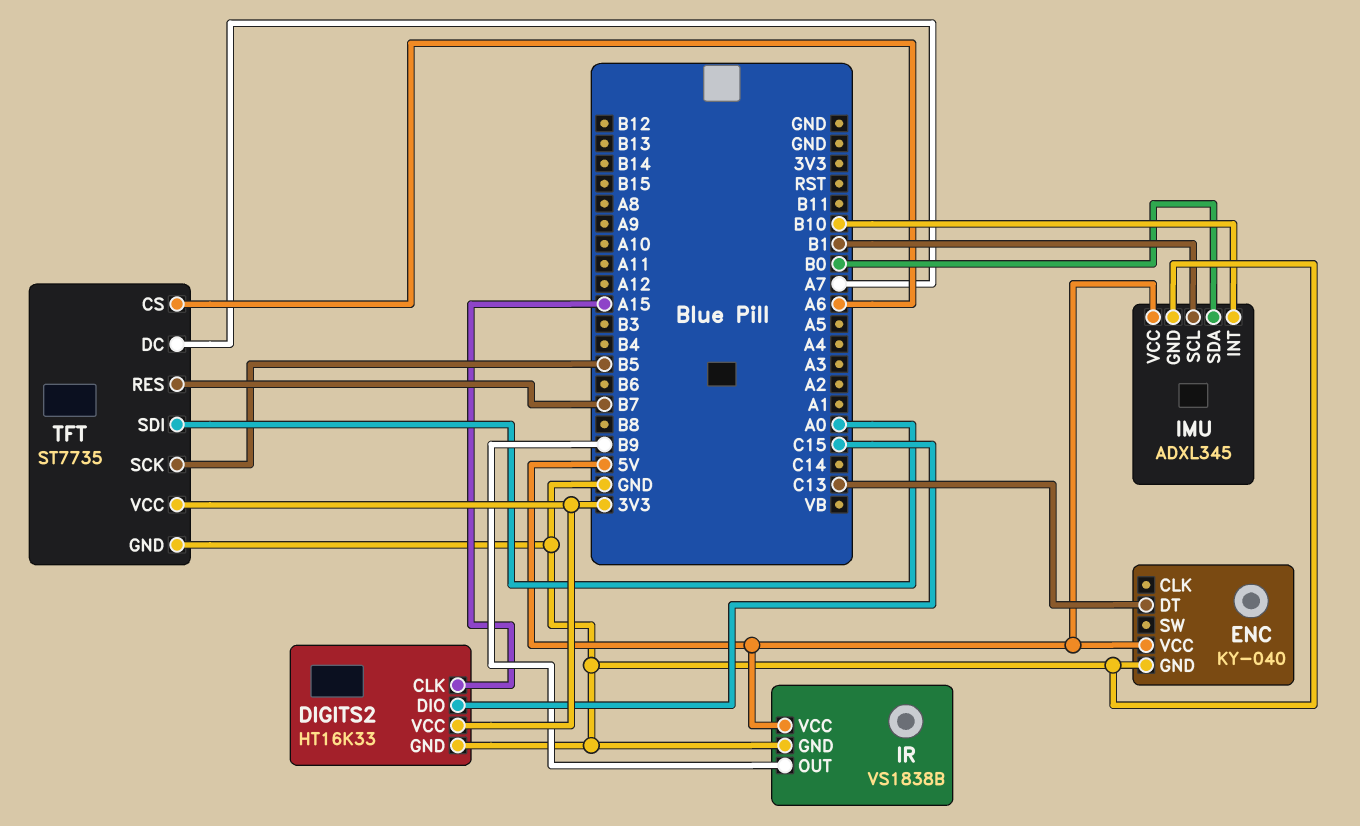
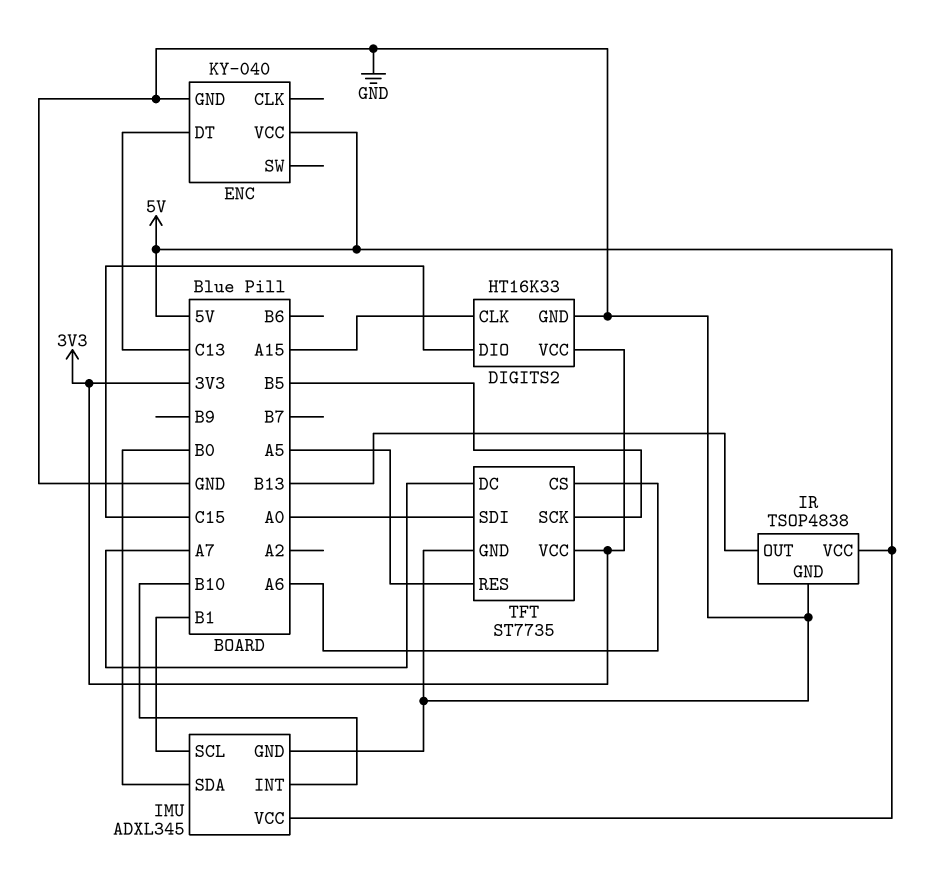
IR: VS1838B -> TSOP4838
IR pin OUT: B9 -> B13
TFT pin RES: B7 -> A5

